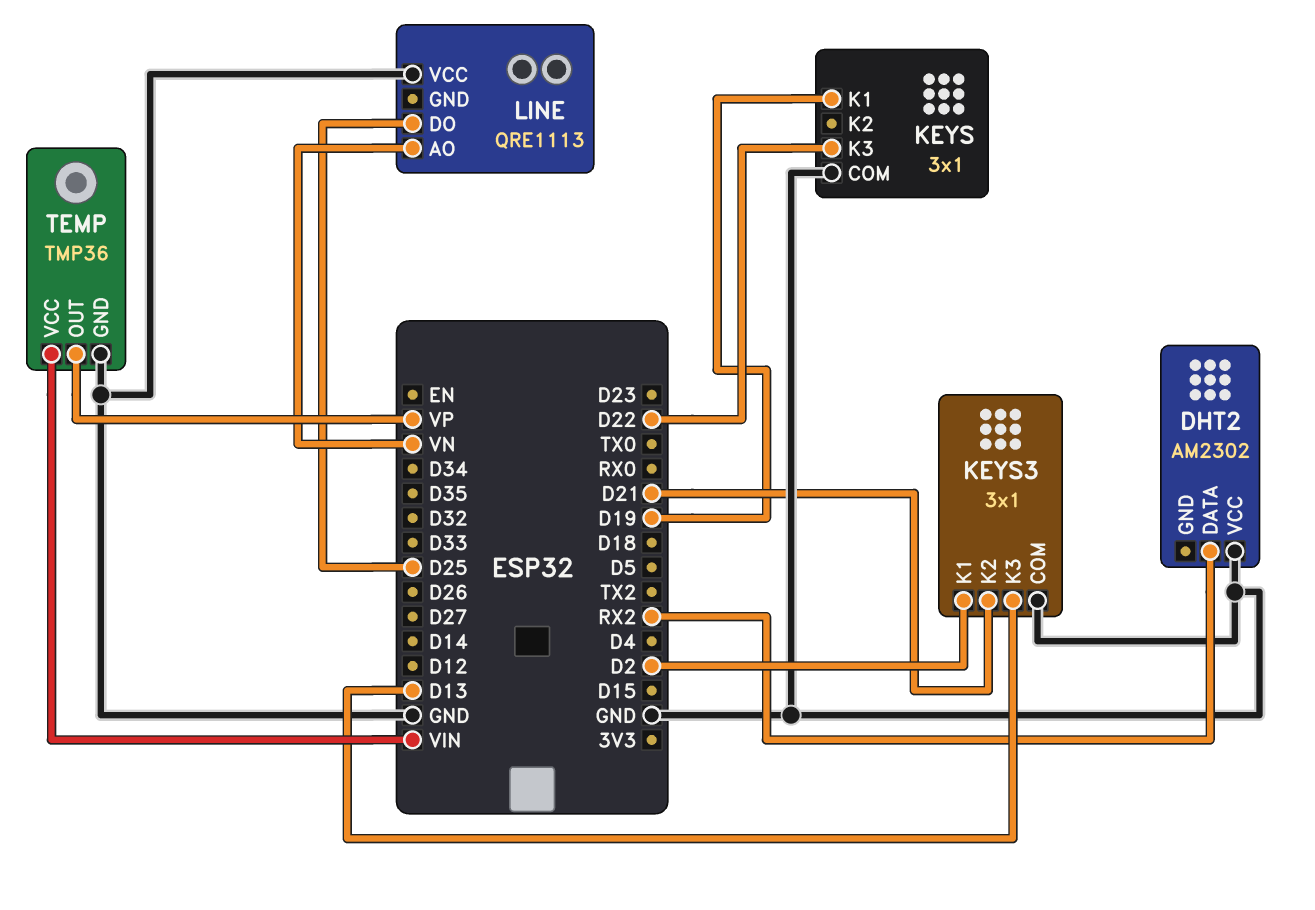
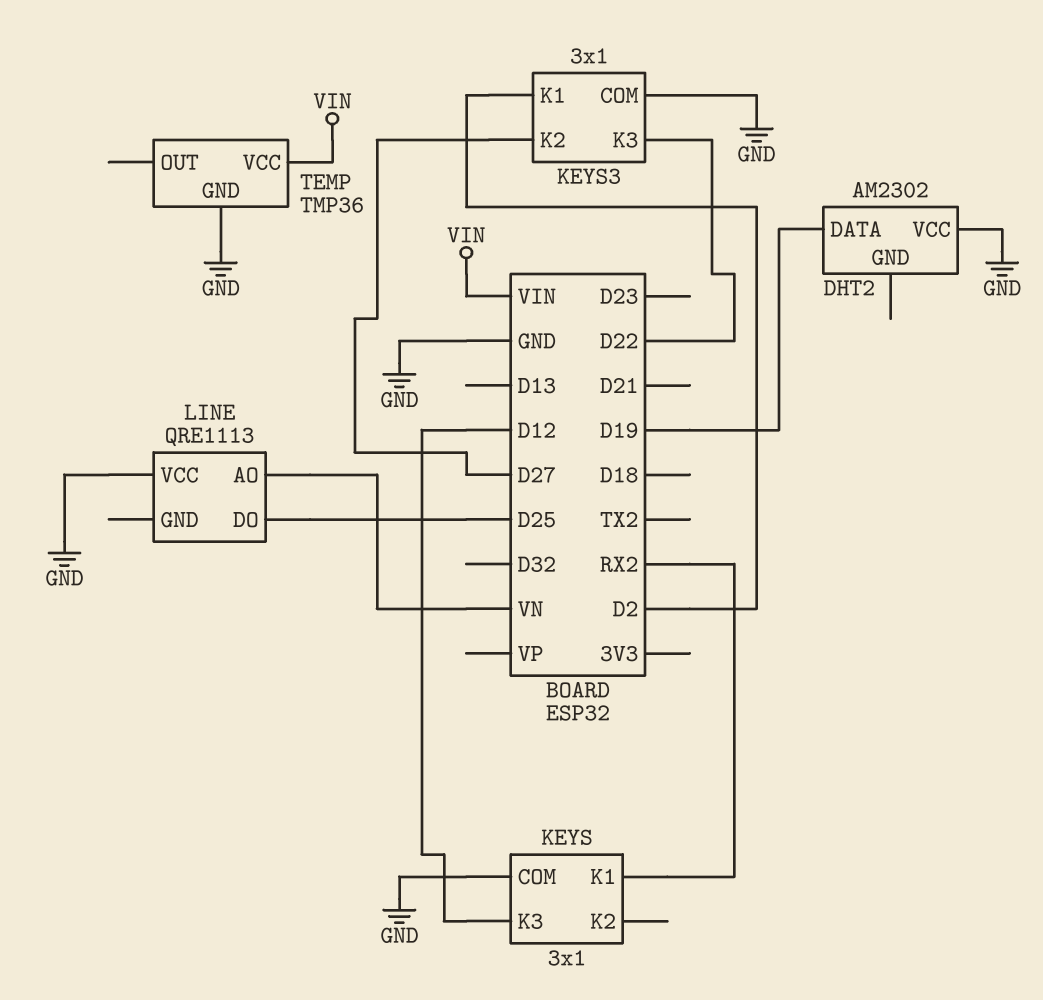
DHT2 pin DATA: RX2 -> D19
KEYS pin K1: D19 -> RX2
KEYS pin K3: D22 -> D12
KEYS3 pin K2: D21 -> D27
KEYS3 pin K3: D13 -> D22
TEMP pin OUT: VP -> none

